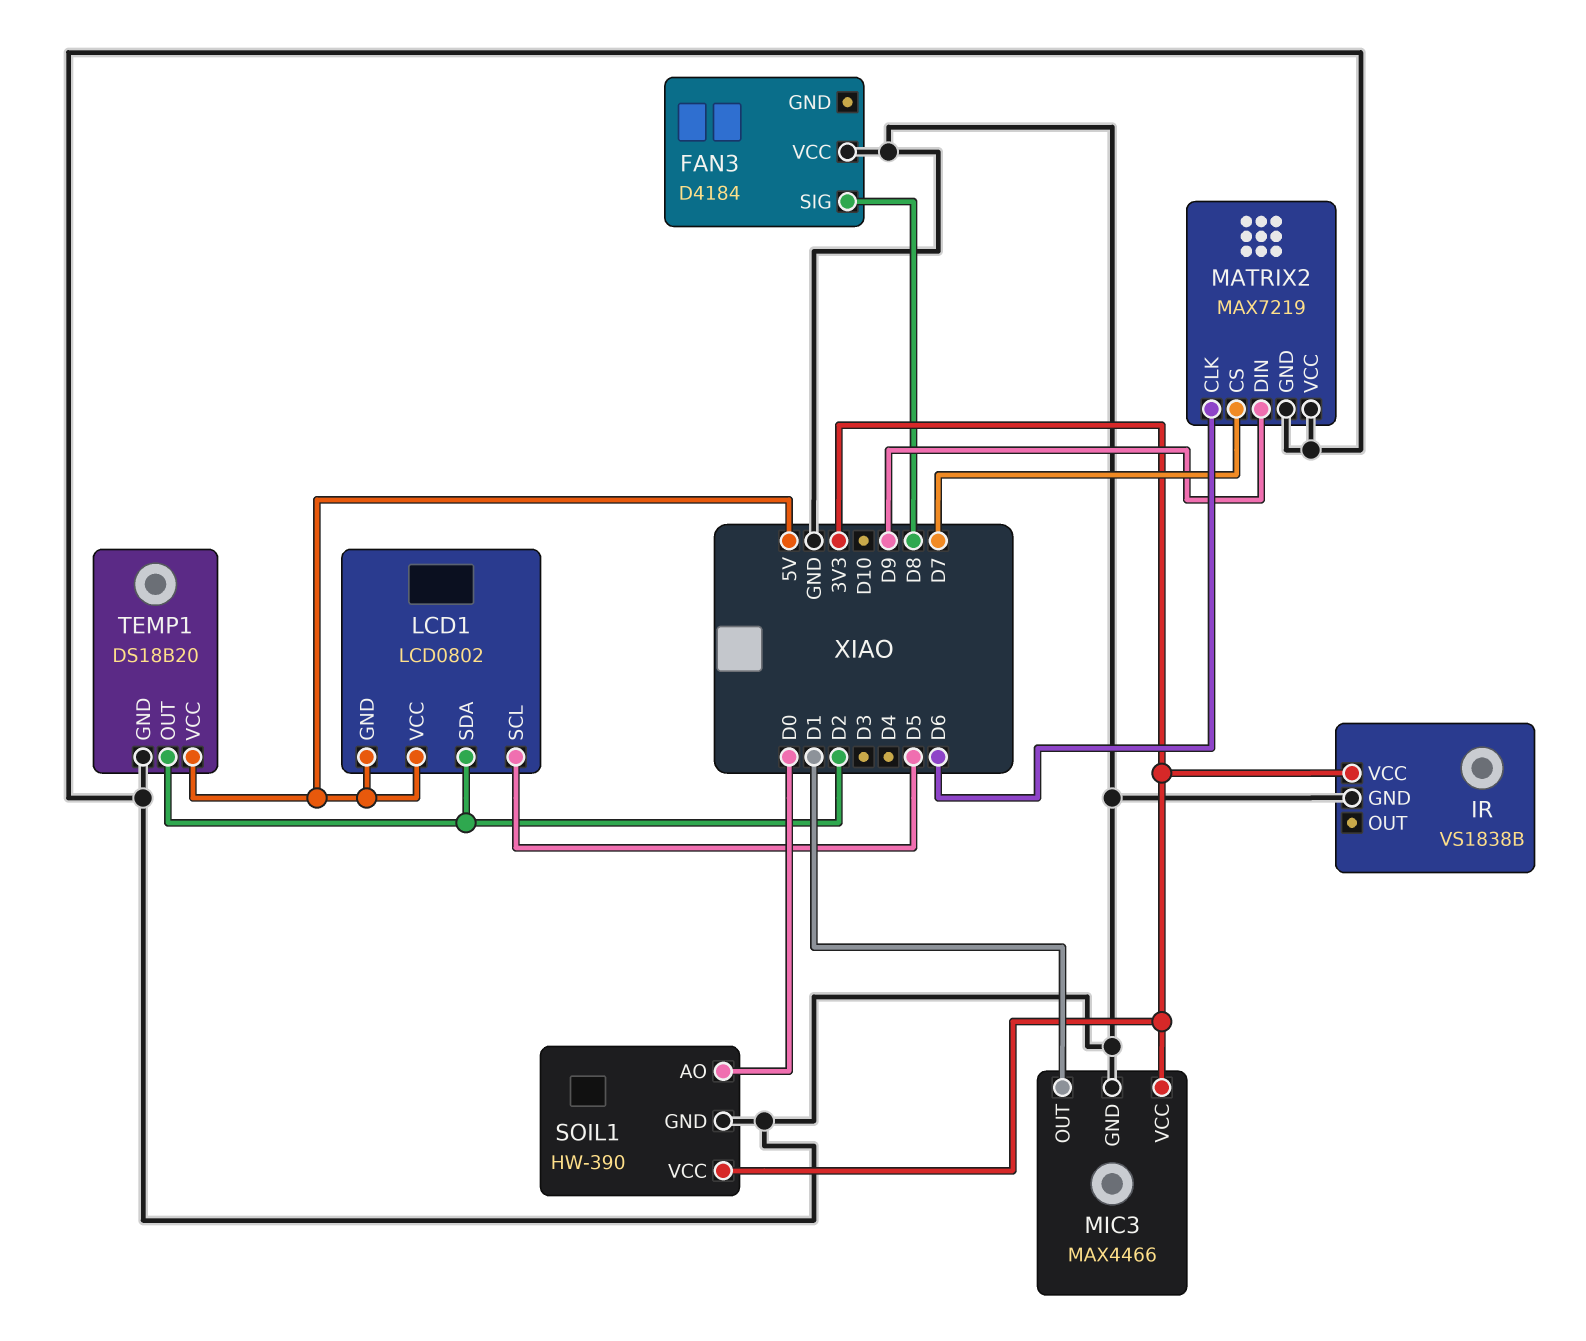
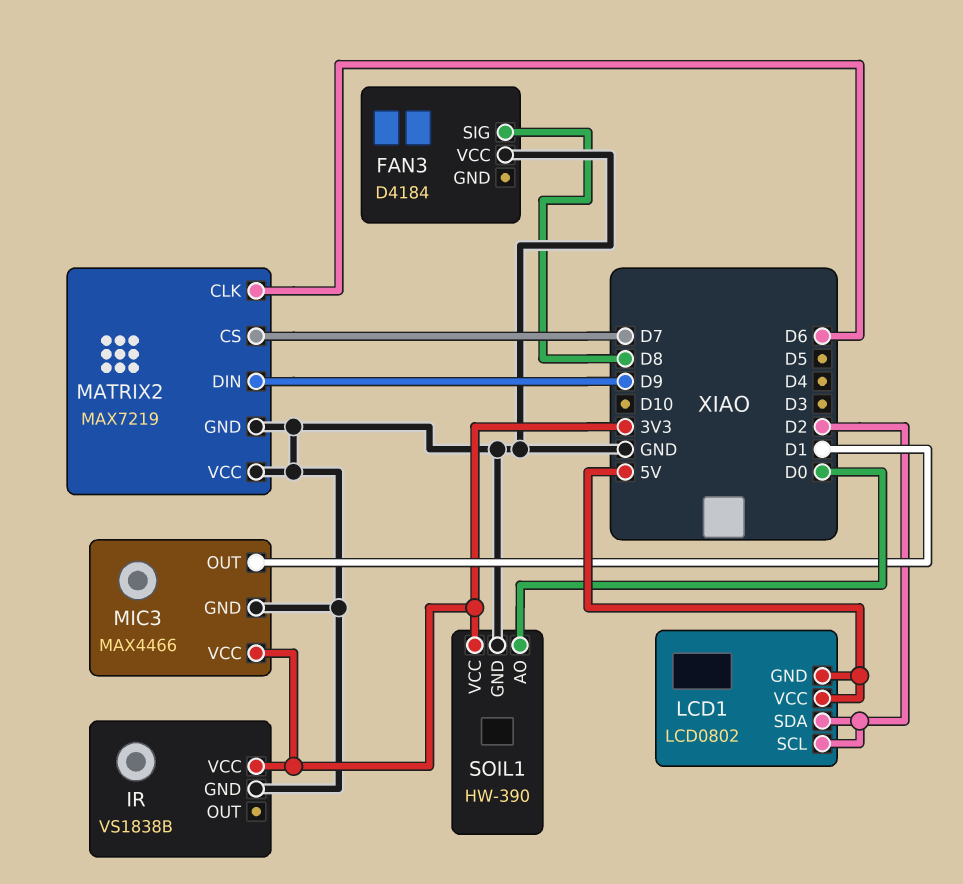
LCD1 pin SCL: D5 -> D2
TEMP1: DS18B20 -> none
TEMP1 pin GND: GND -> none
TEMP1 pin OUT: D2 -> none
TEMP1 pin VCC: 5V -> none

